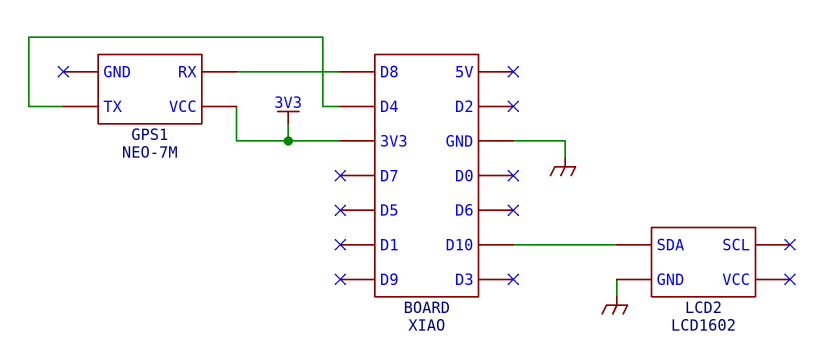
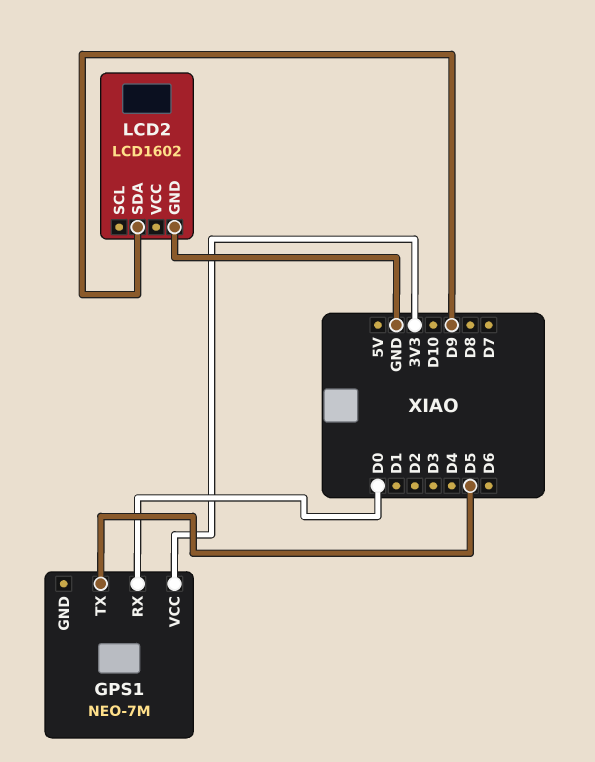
GPS1 pin RX: D8 -> D0
GPS1 pin TX: D4 -> D5
LCD2 pin SDA: D10 -> D9

